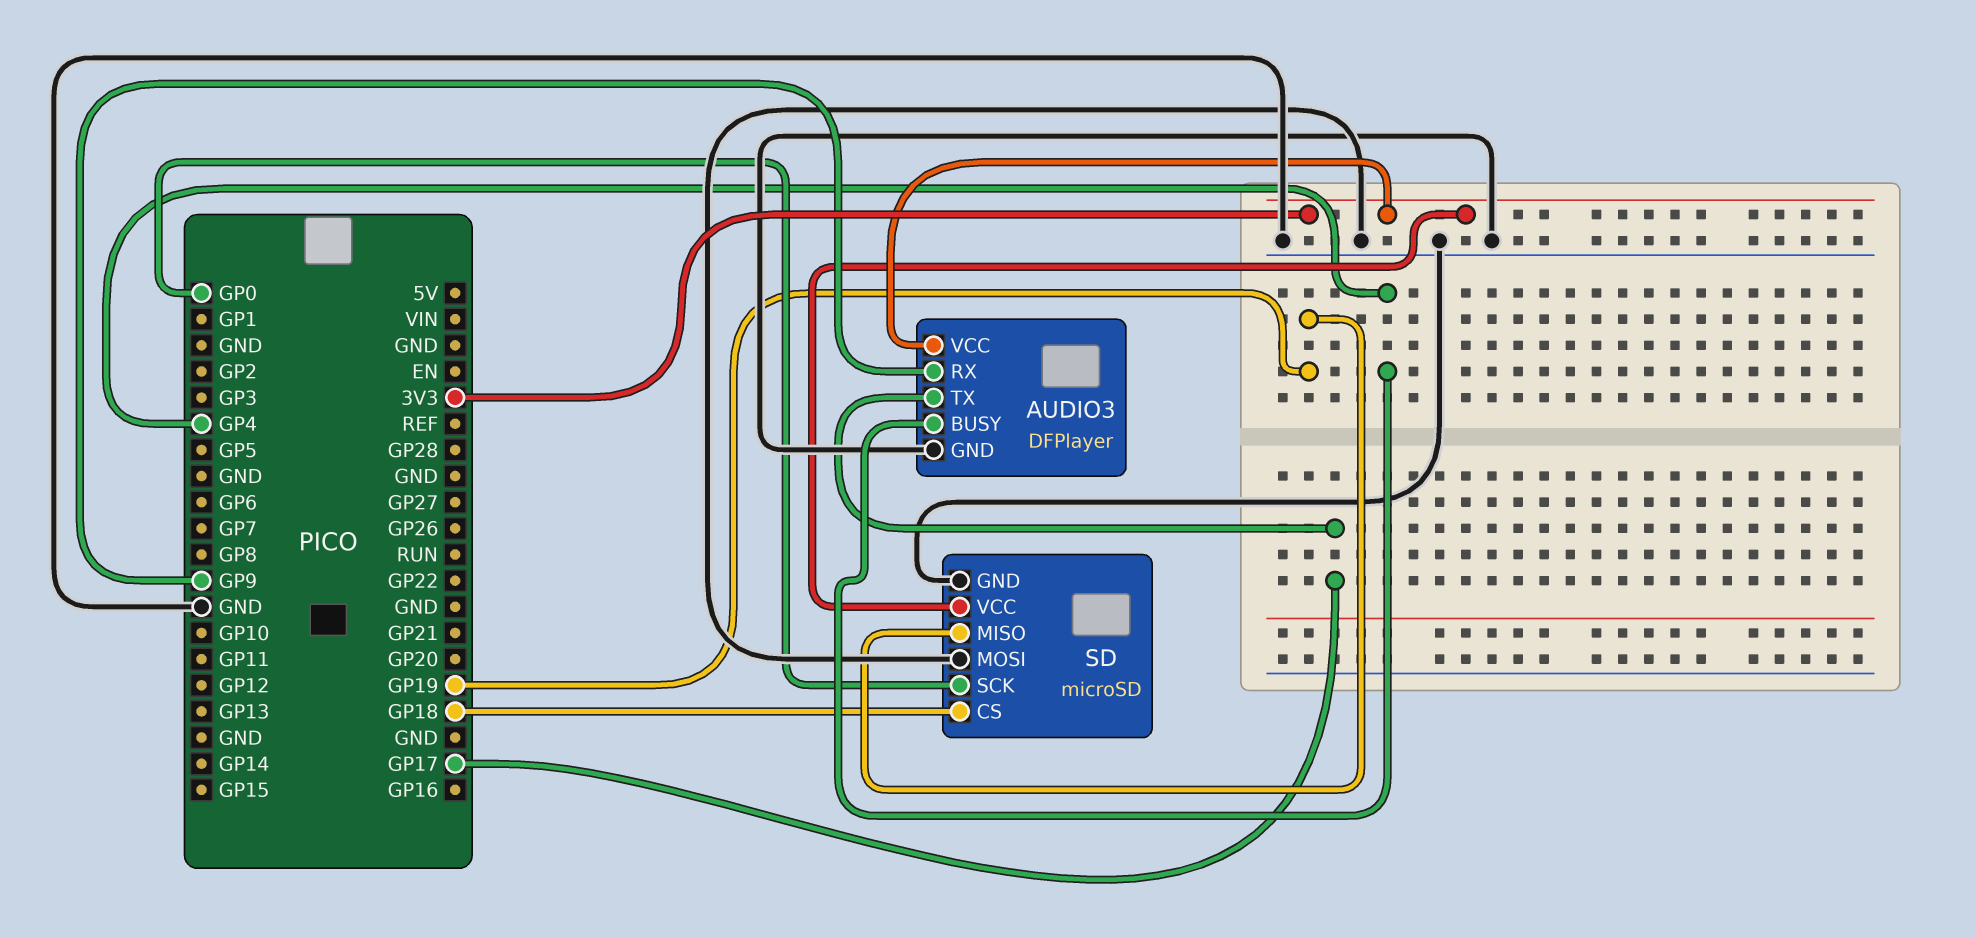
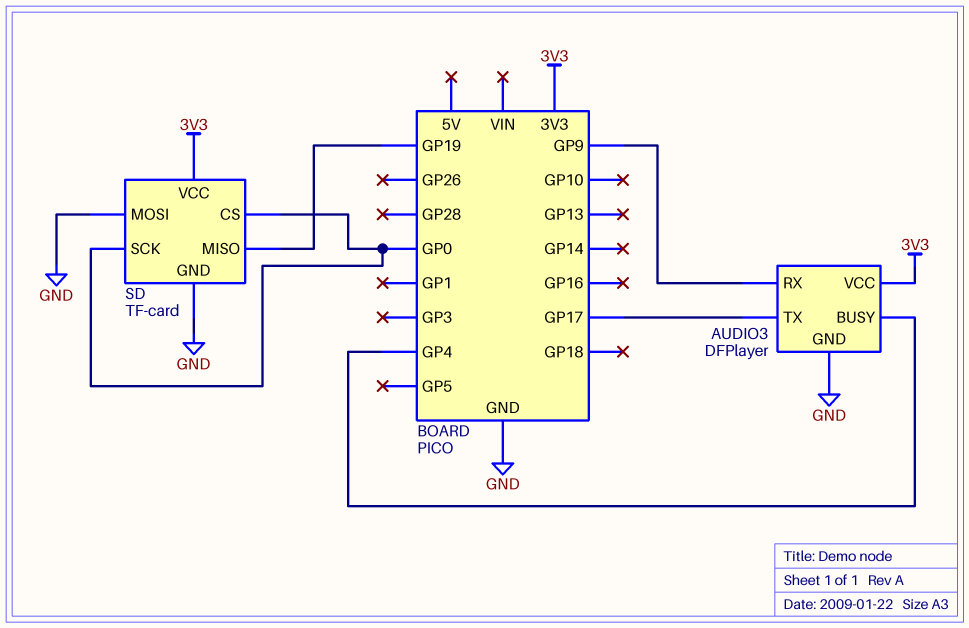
SD: microSD -> TF-card
SD pin CS: GP18 -> GP0

